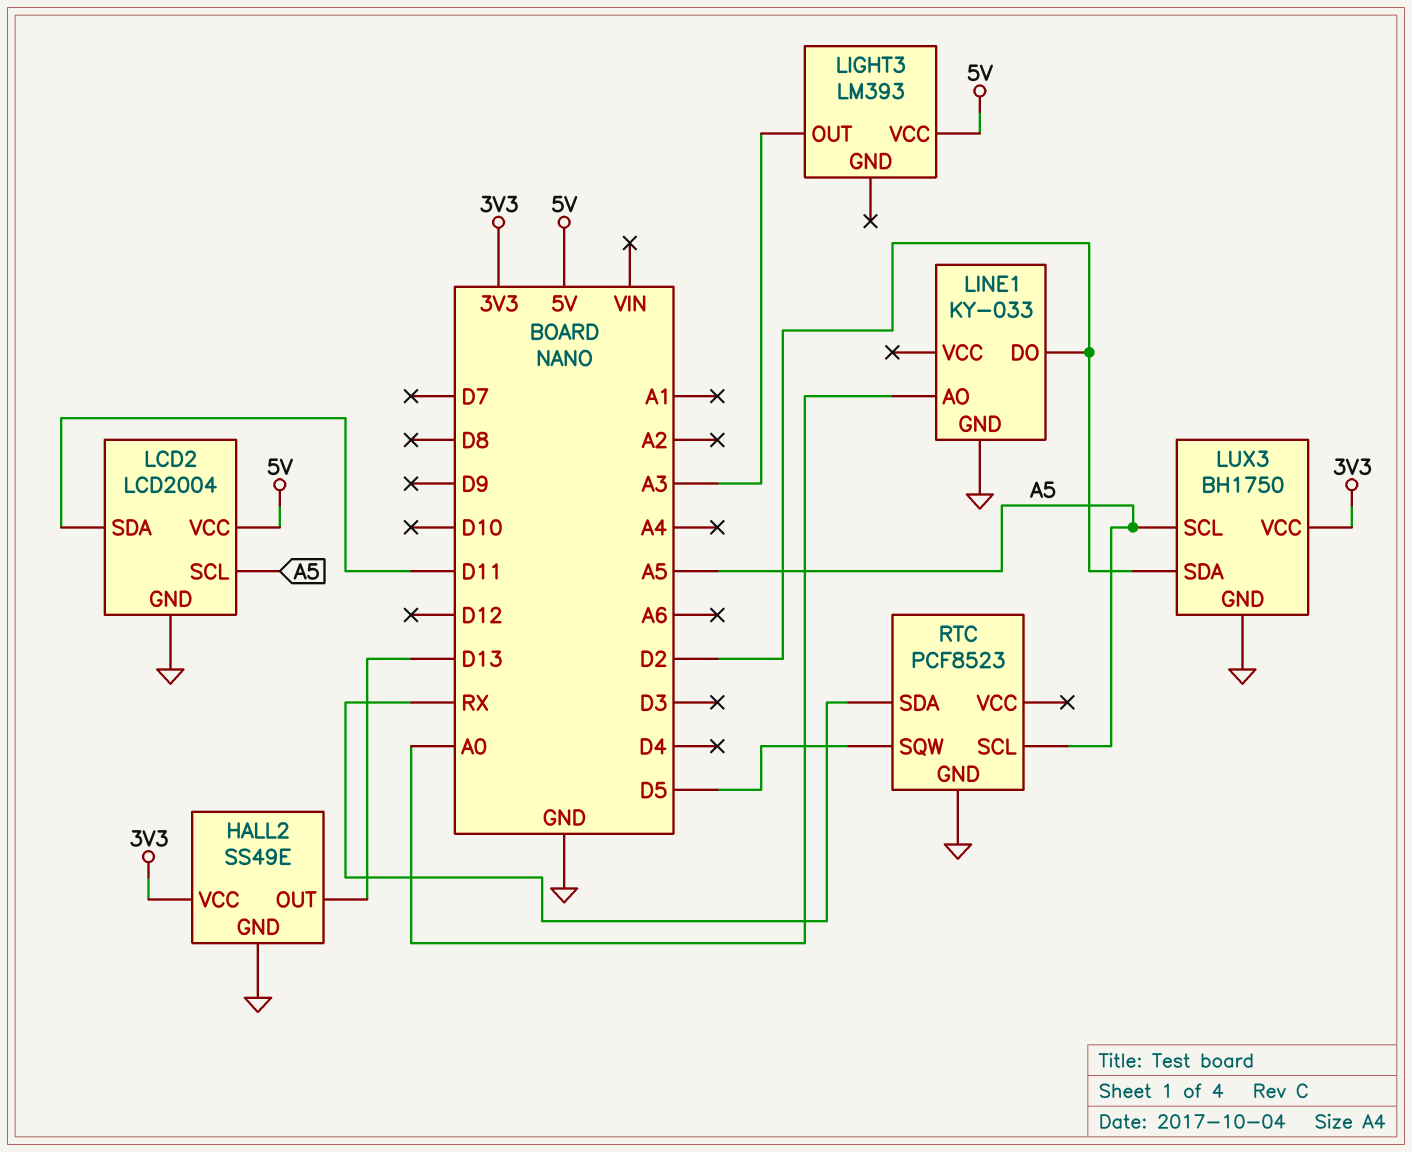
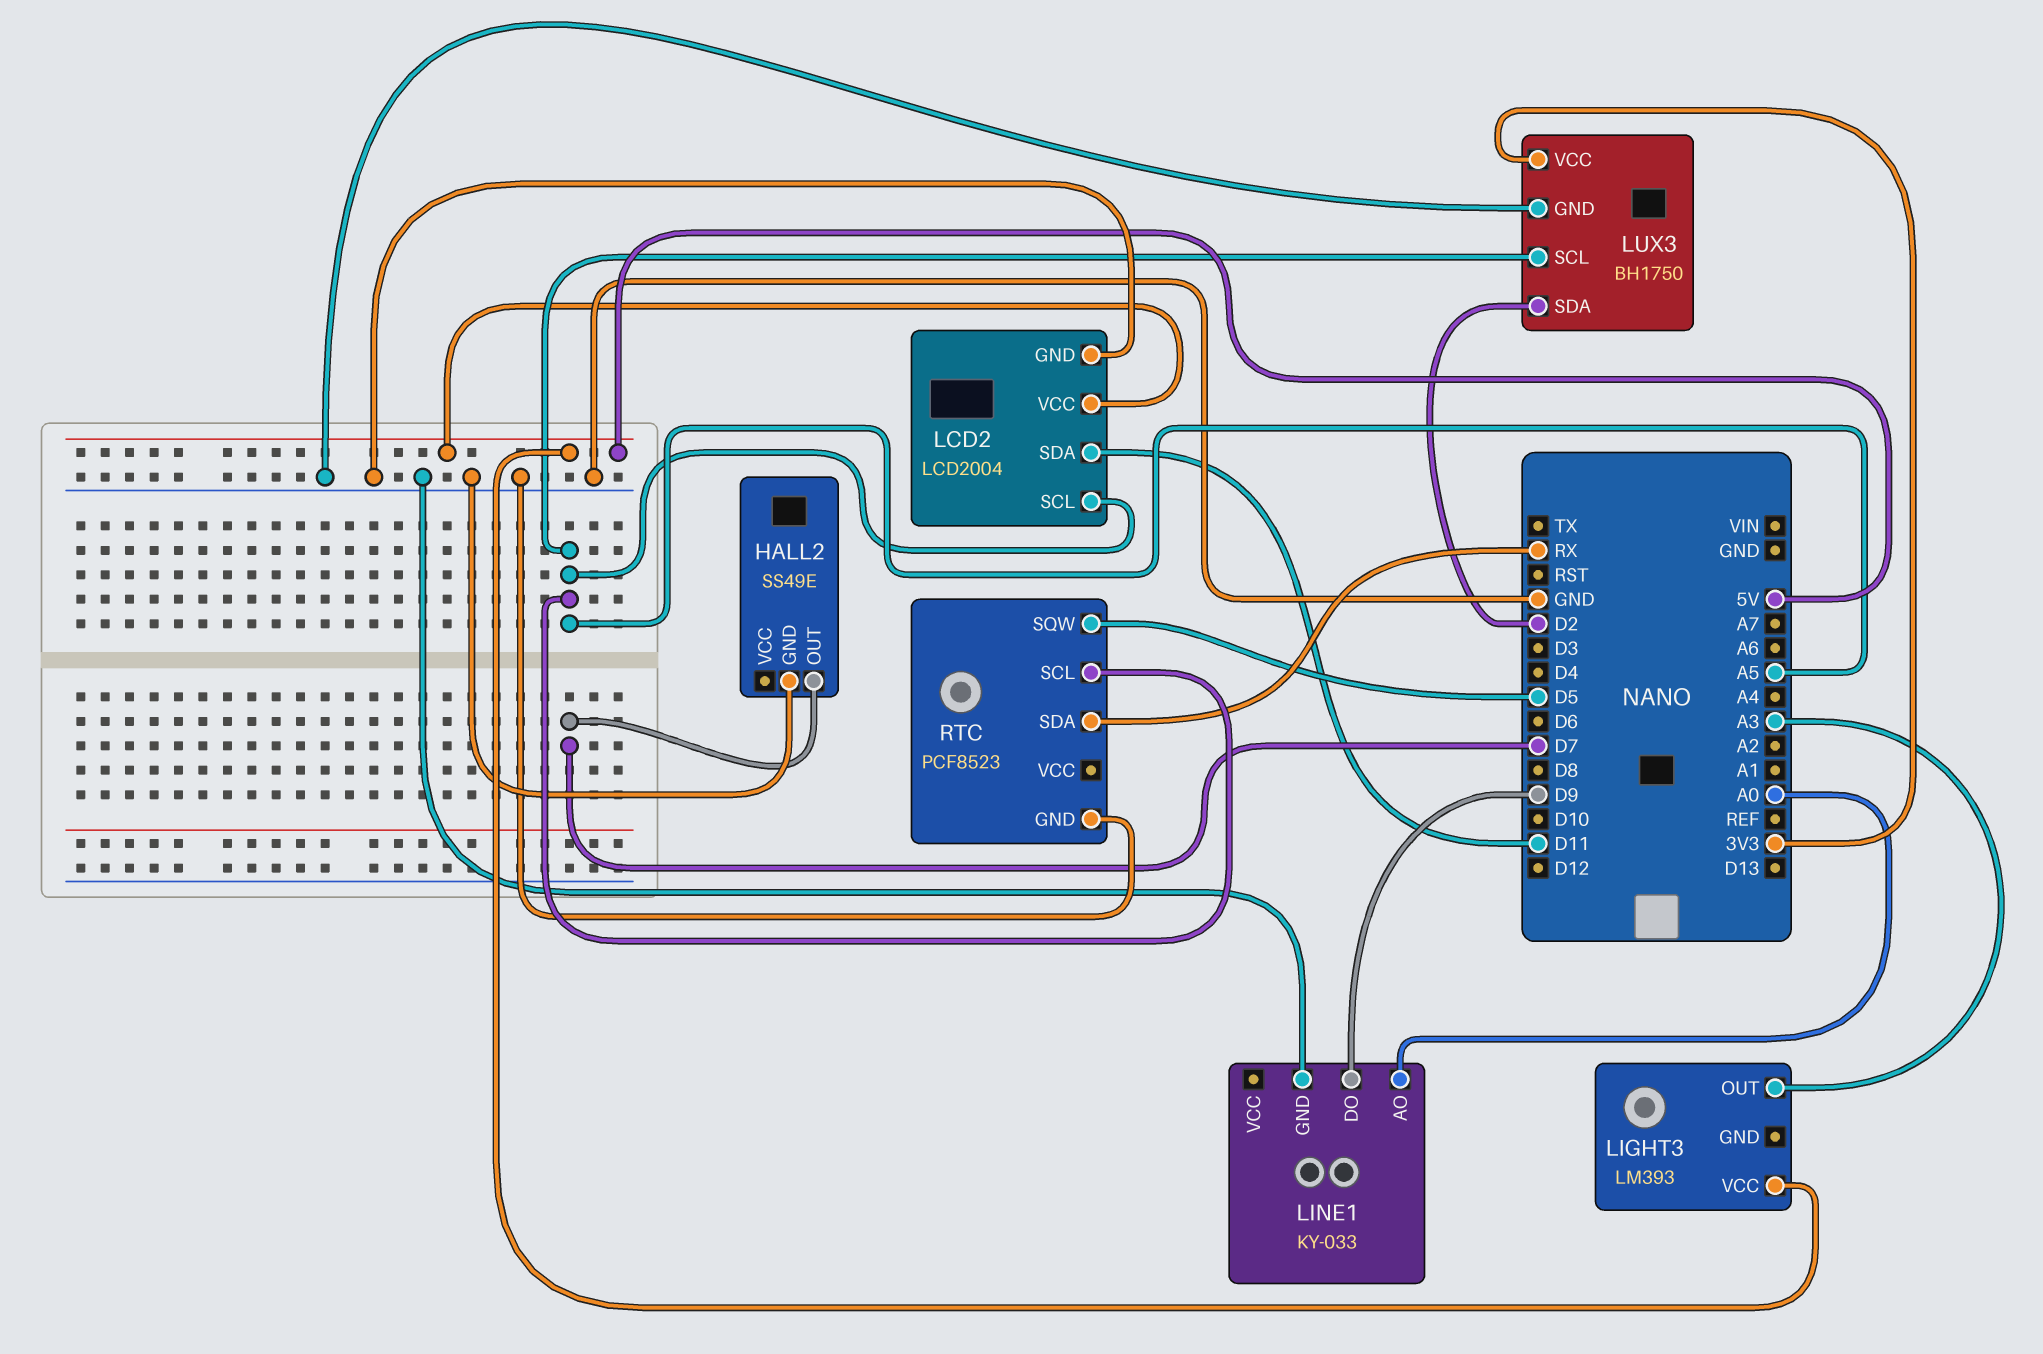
HALL2 pin OUT: D13 -> D7
HALL2 pin VCC: 3V3 -> none
LINE1 pin DO: D2 -> D9

